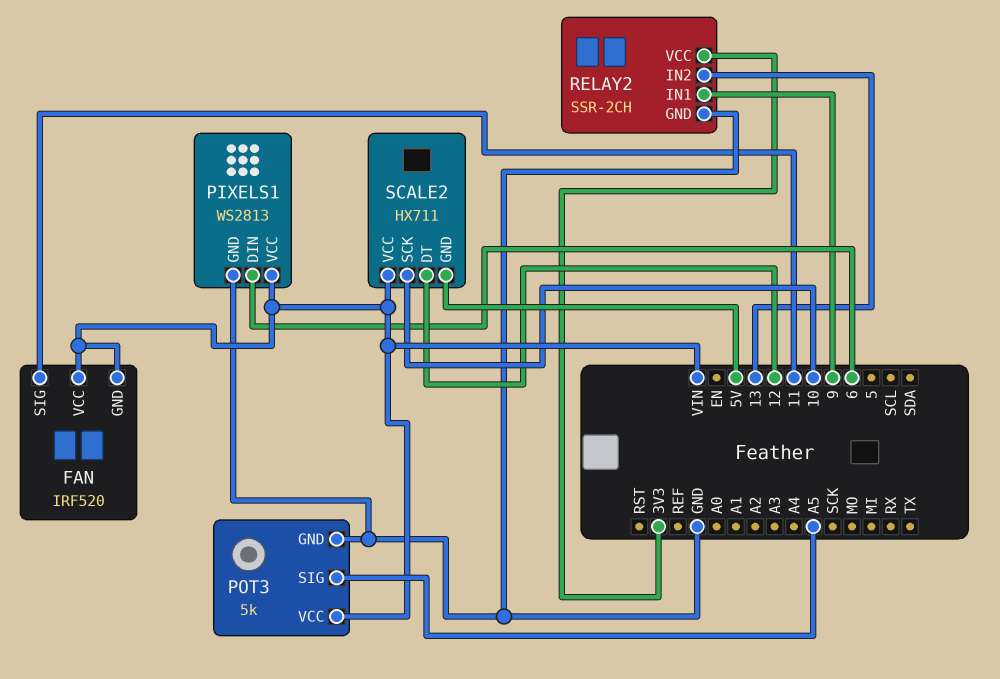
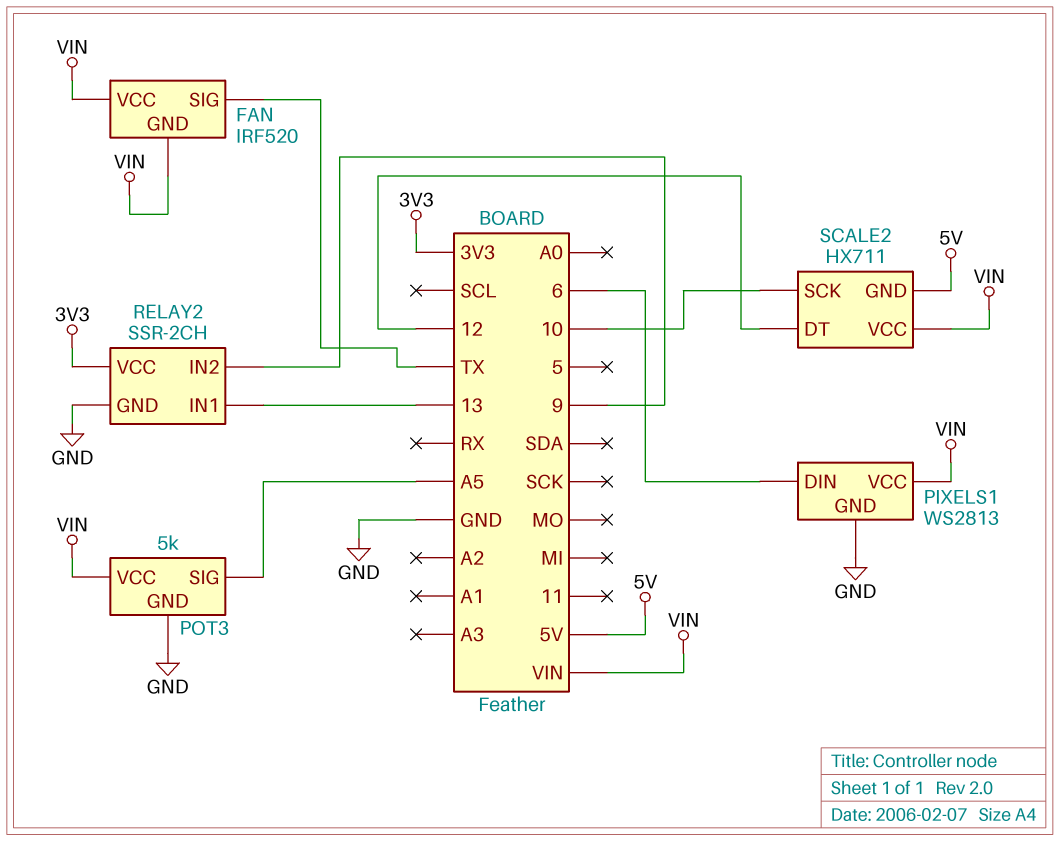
FAN pin SIG: 11 -> TX
RELAY2 pin IN1: 9 -> 13
RELAY2 pin IN2: 13 -> 9

